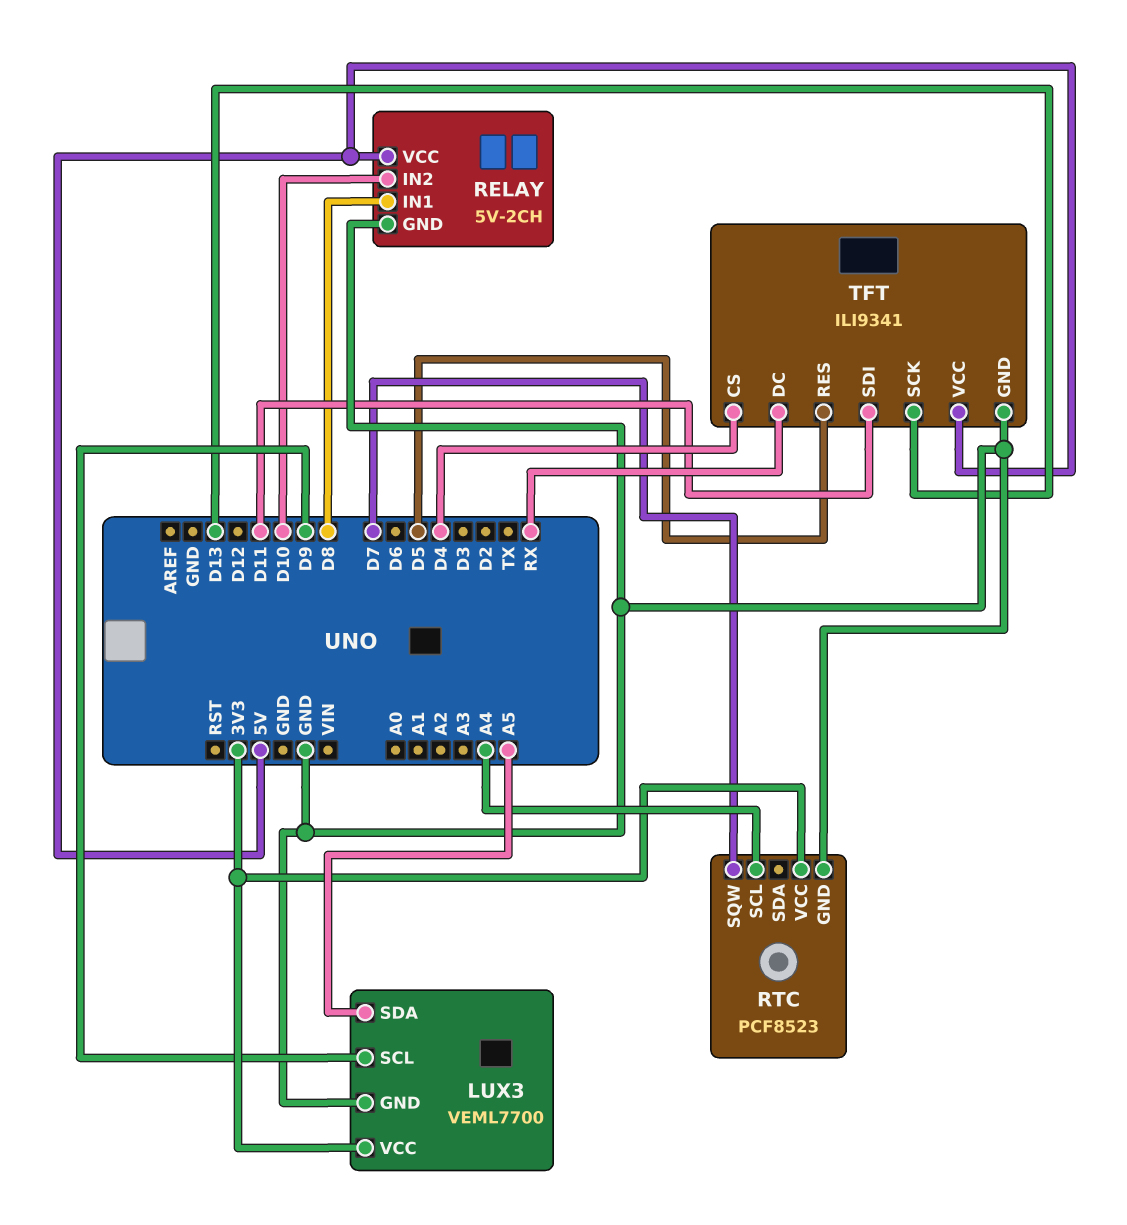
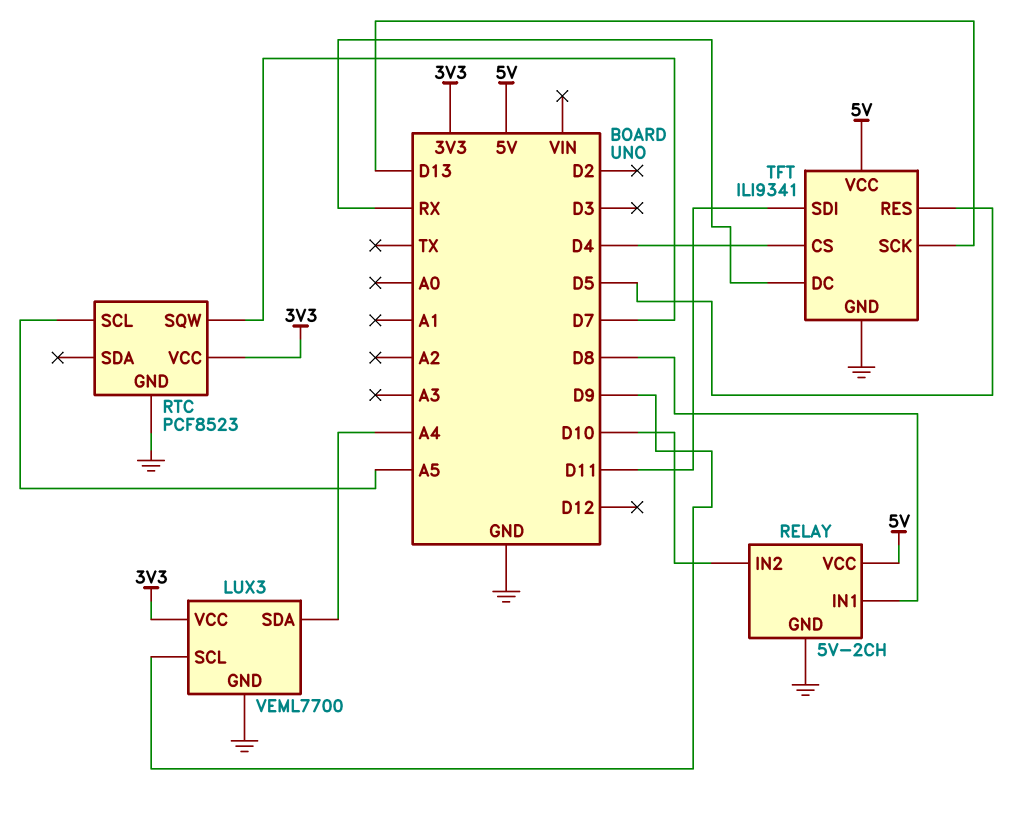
LUX3 pin SDA: A5 -> A4
RTC pin SCL: A4 -> A5

